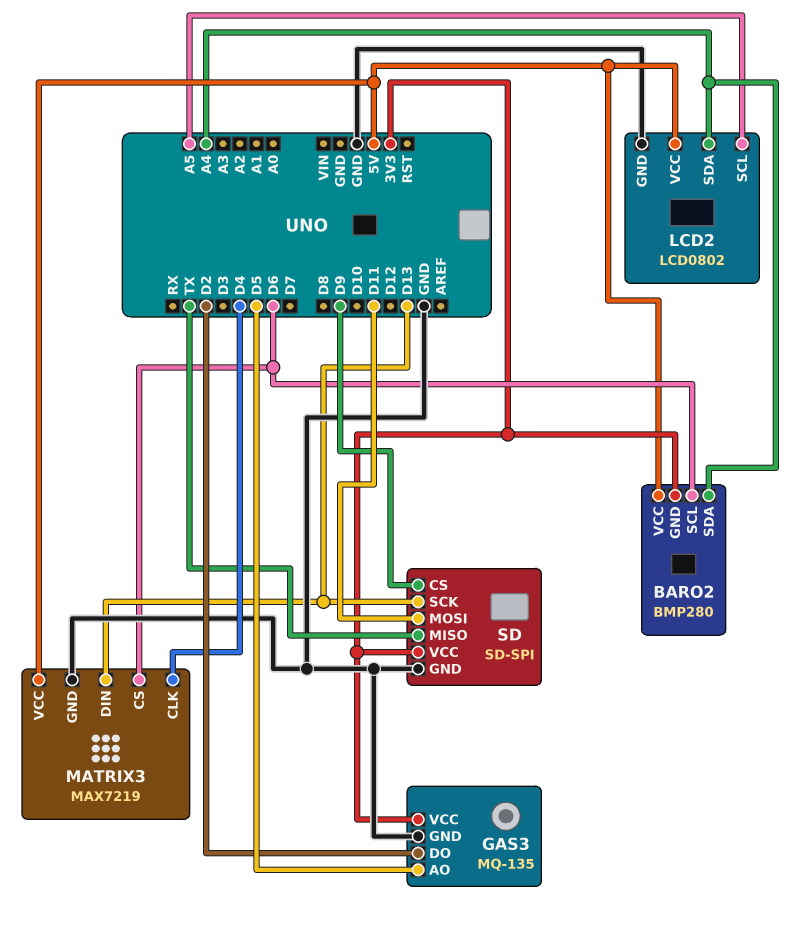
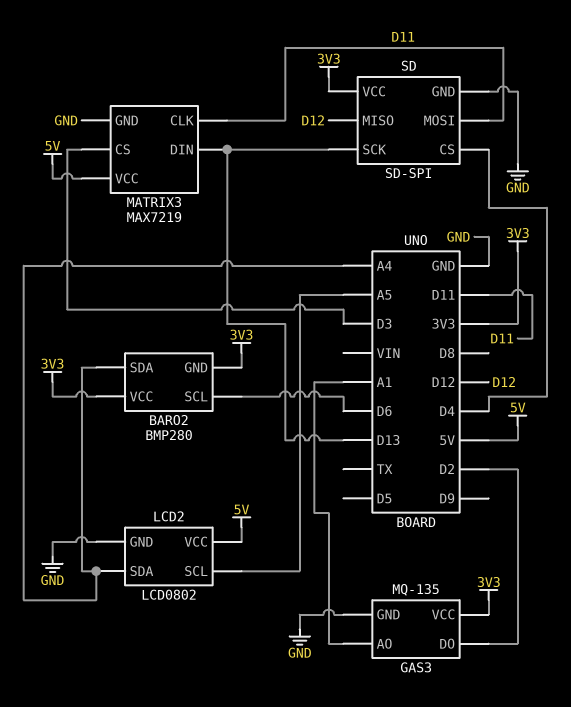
BARO2 pin VCC: 5V -> 3V3
GAS3 pin AO: D5 -> A1
MATRIX3 pin CLK: D4 -> D11
MATRIX3 pin CS: D6 -> D3
SD pin CS: D9 -> D4
SD pin MISO: TX -> D12

